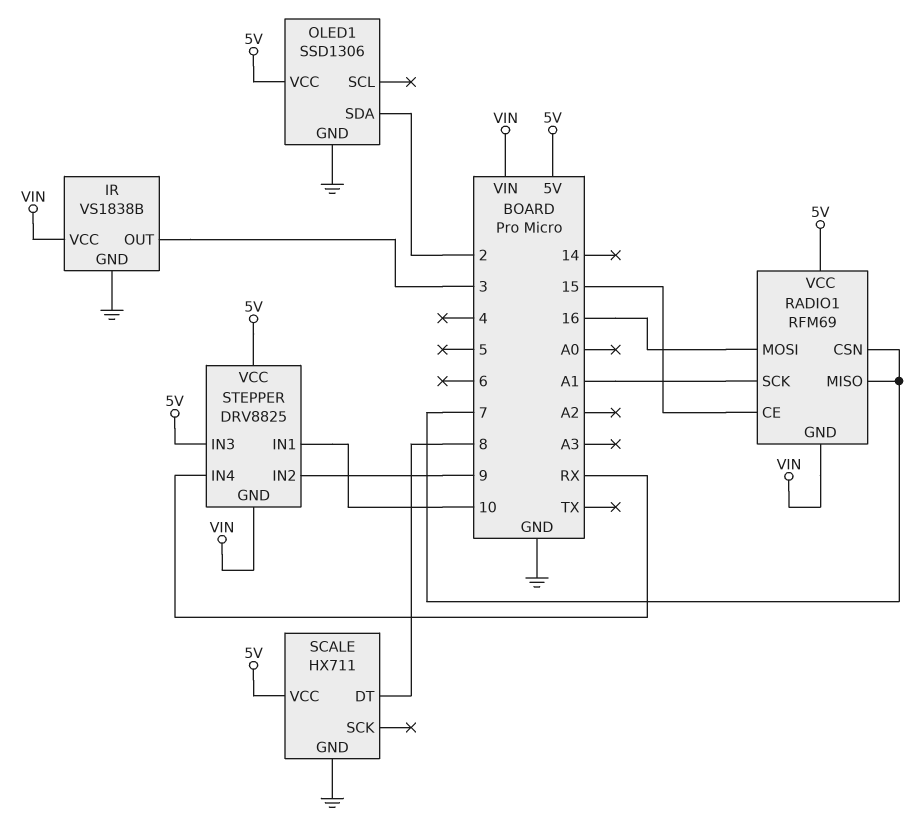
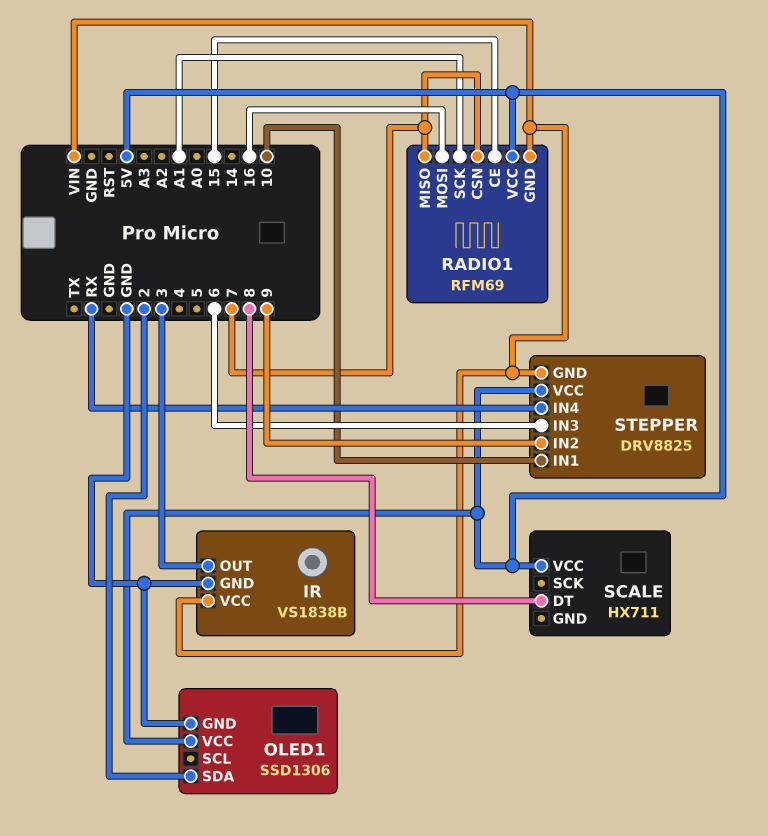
SCALE pin GND: GND -> none
STEPPER pin IN3: 5V -> 6

